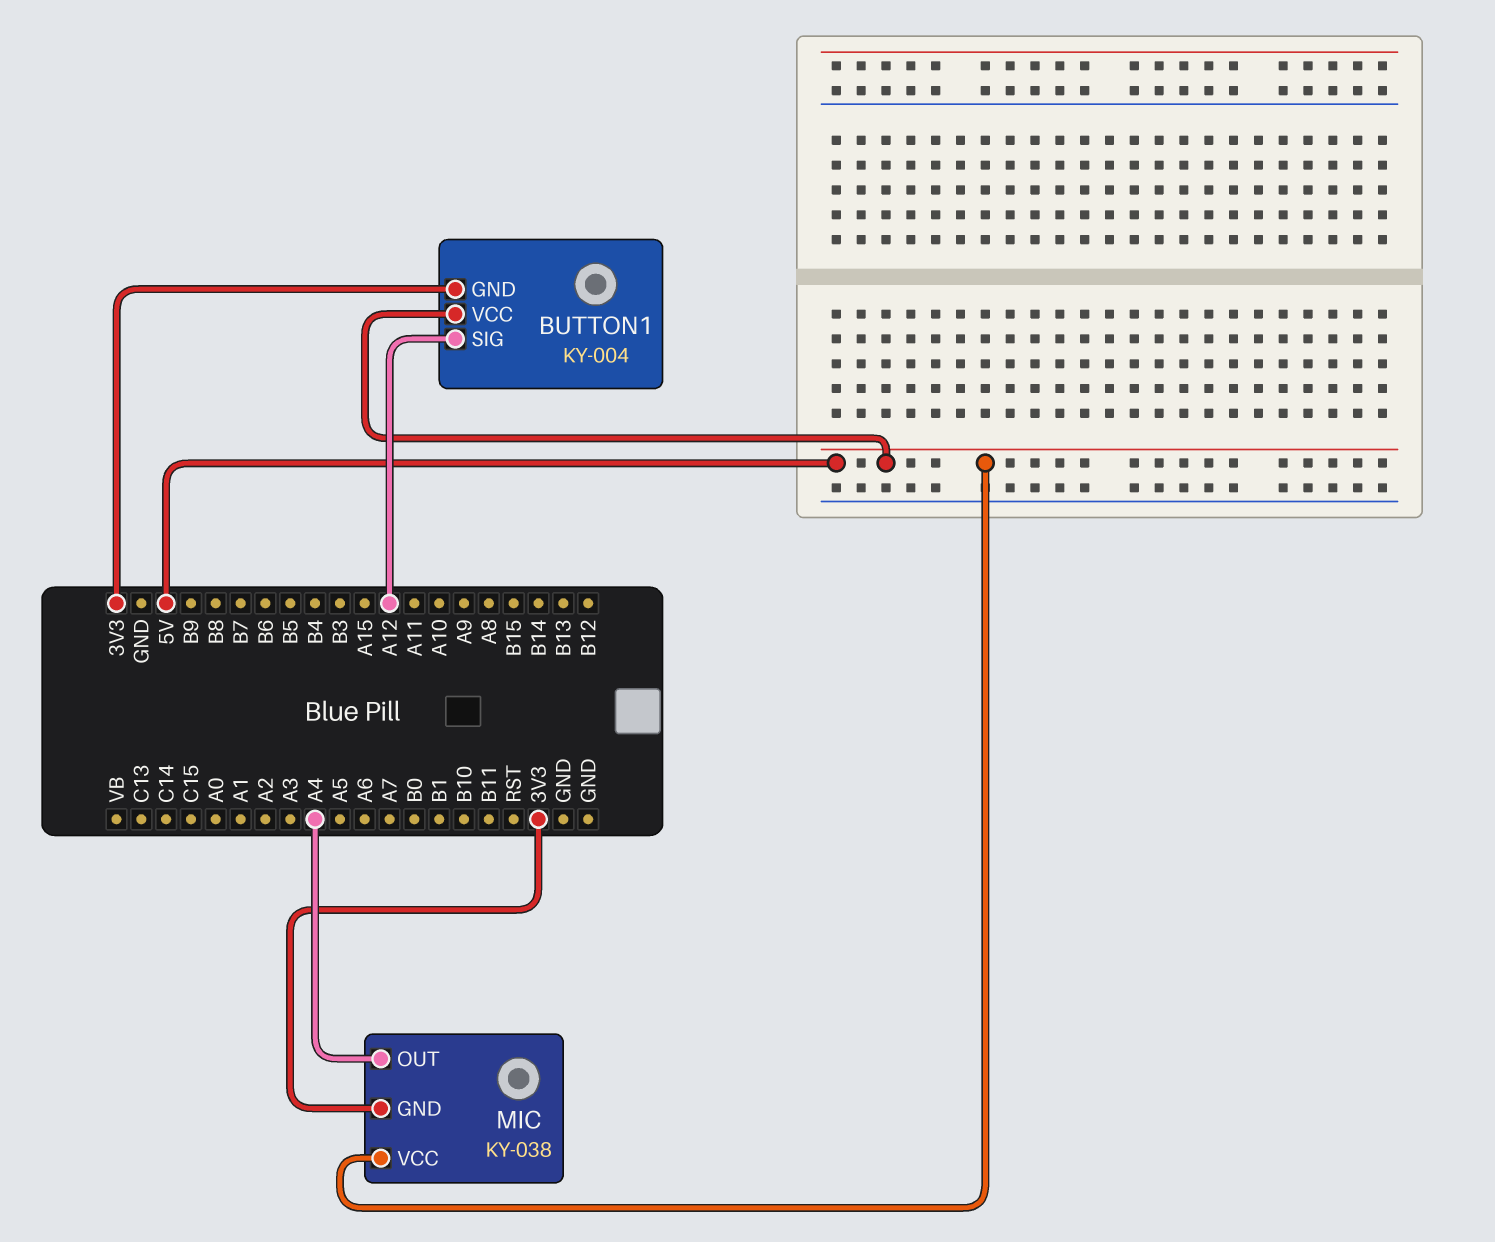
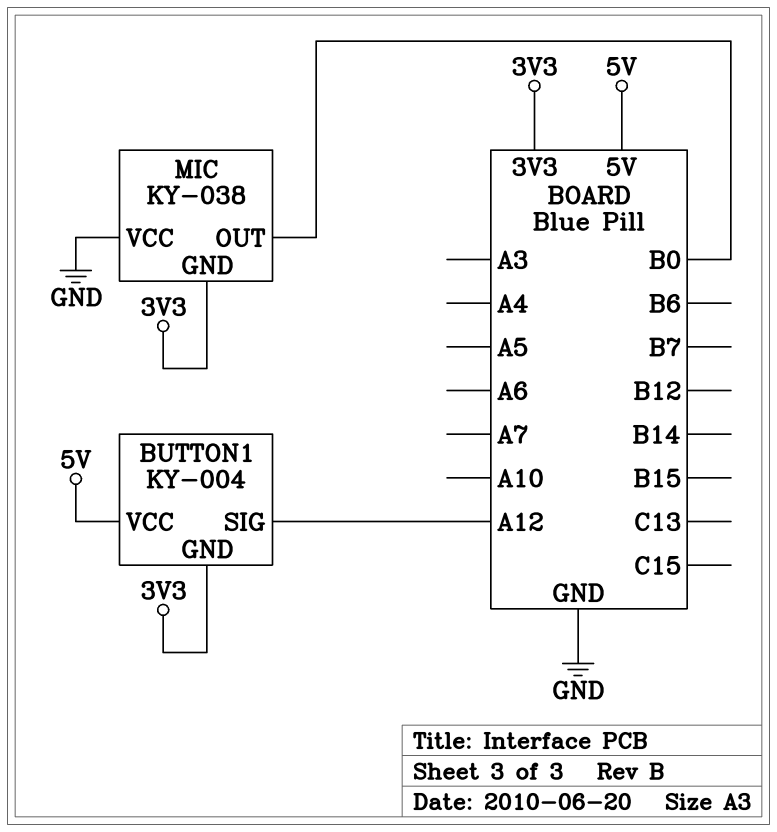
MIC pin OUT: A4 -> B0
MIC pin VCC: 5V -> GND

